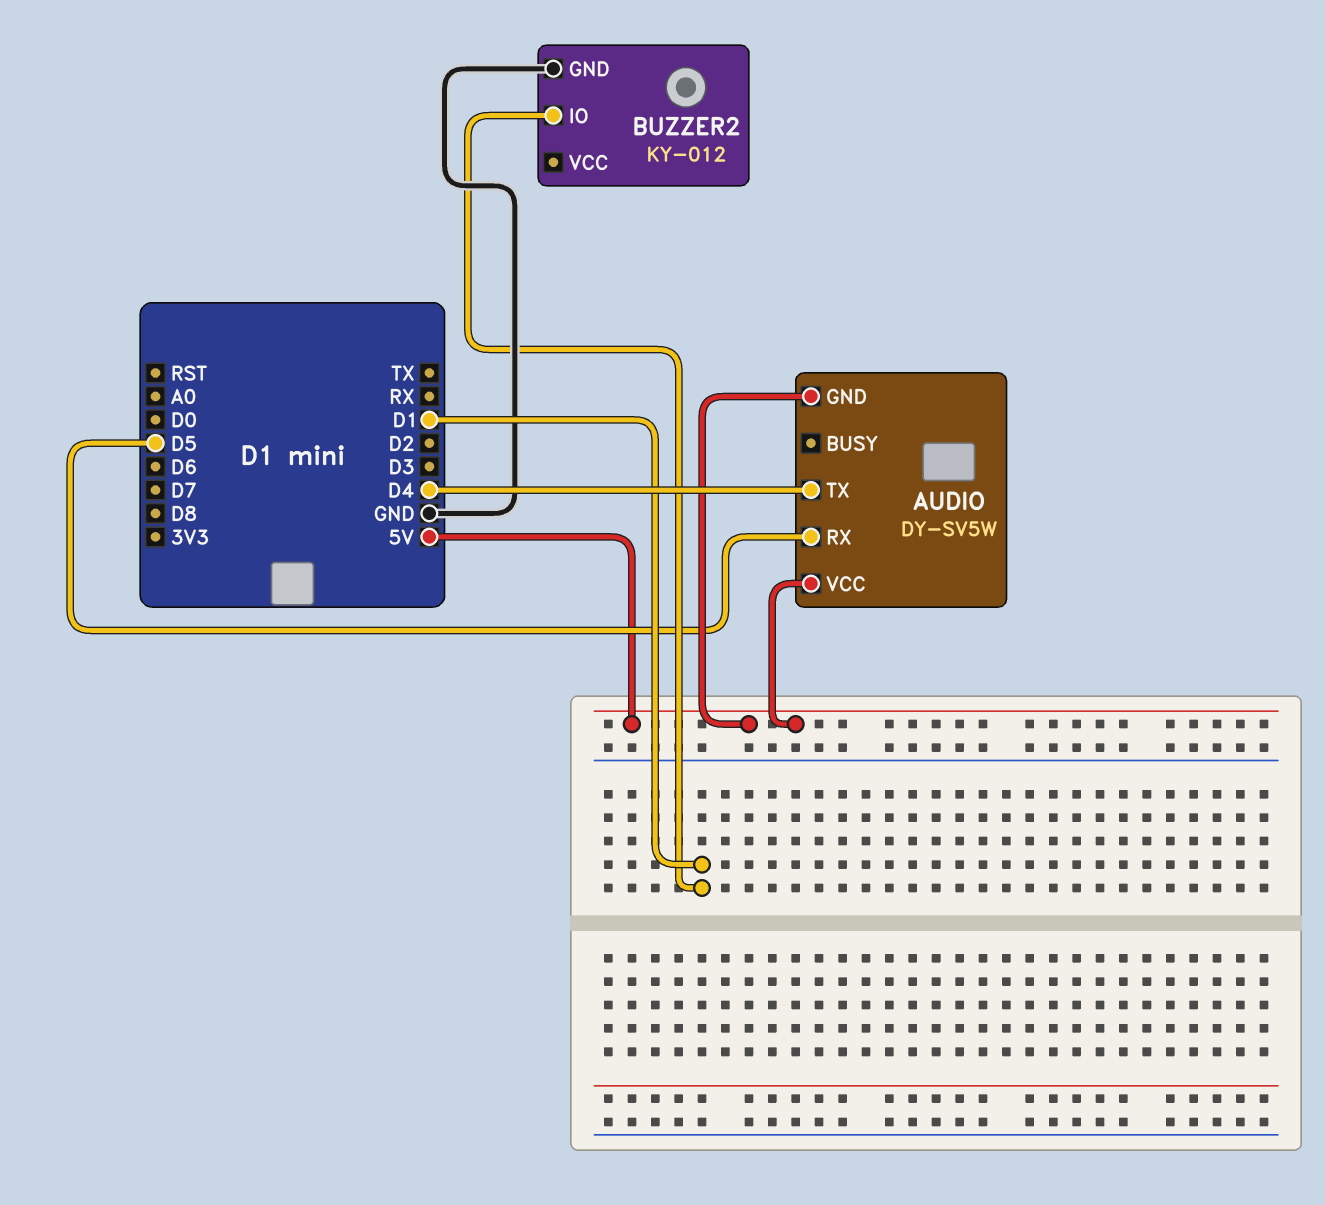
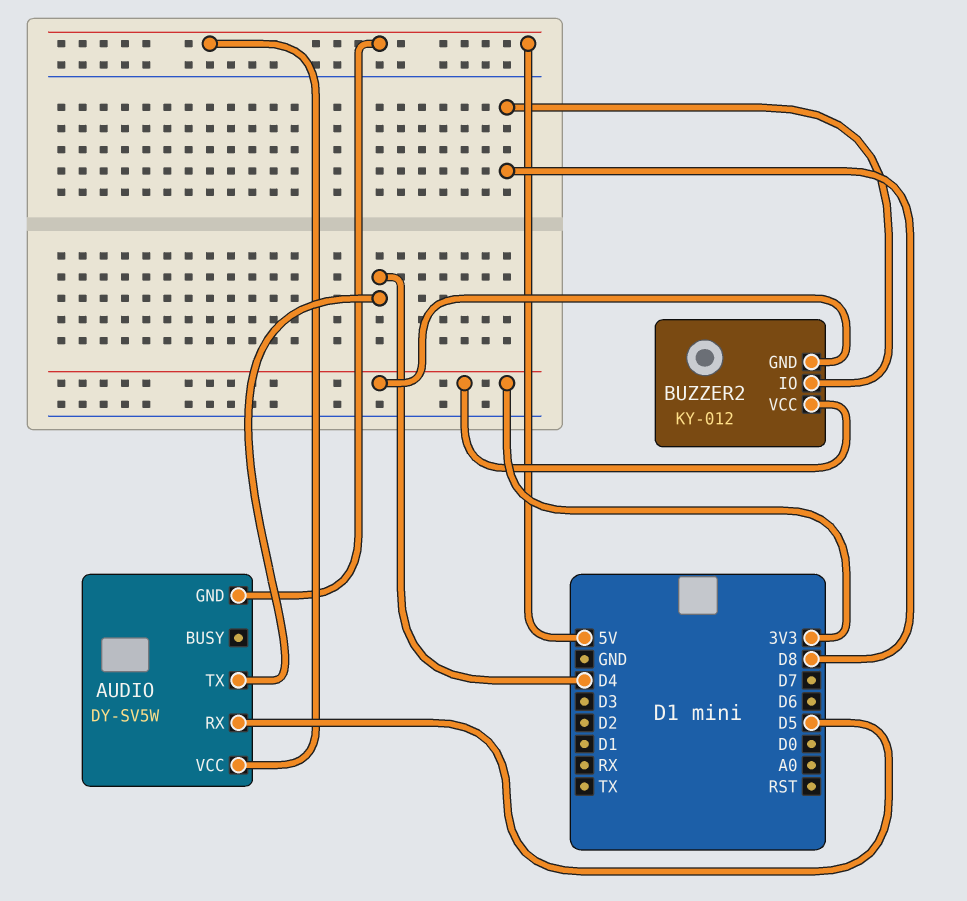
BUZZER2 pin GND: GND -> 3V3
BUZZER2 pin IO: D1 -> D8
BUZZER2 pin VCC: none -> 3V3

